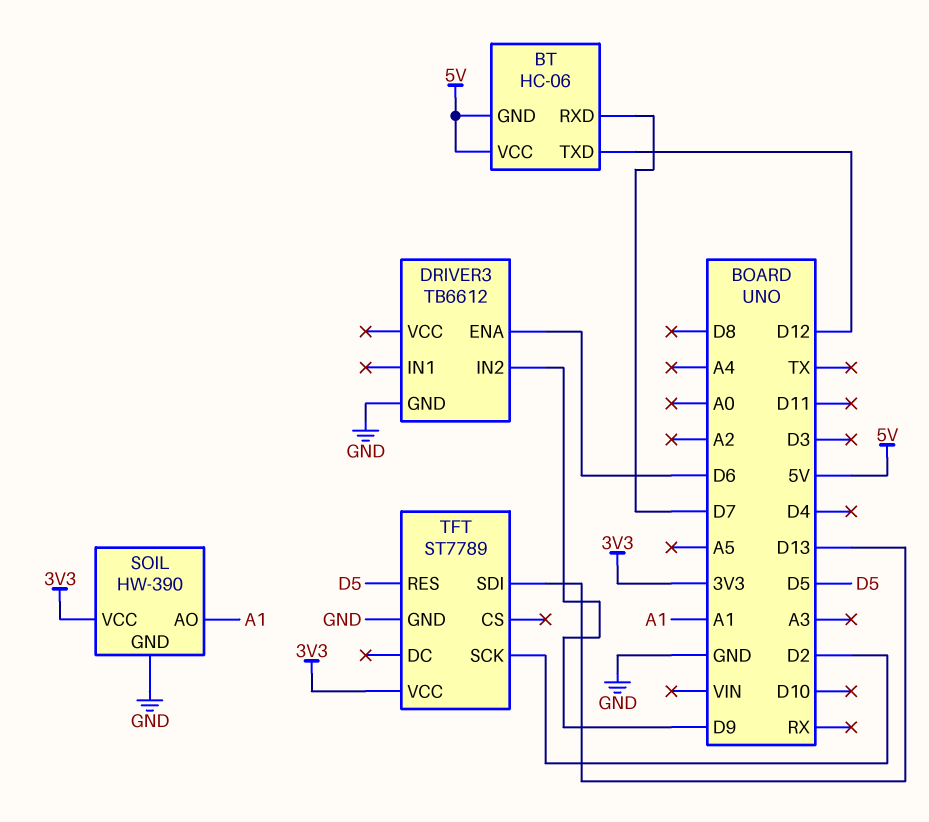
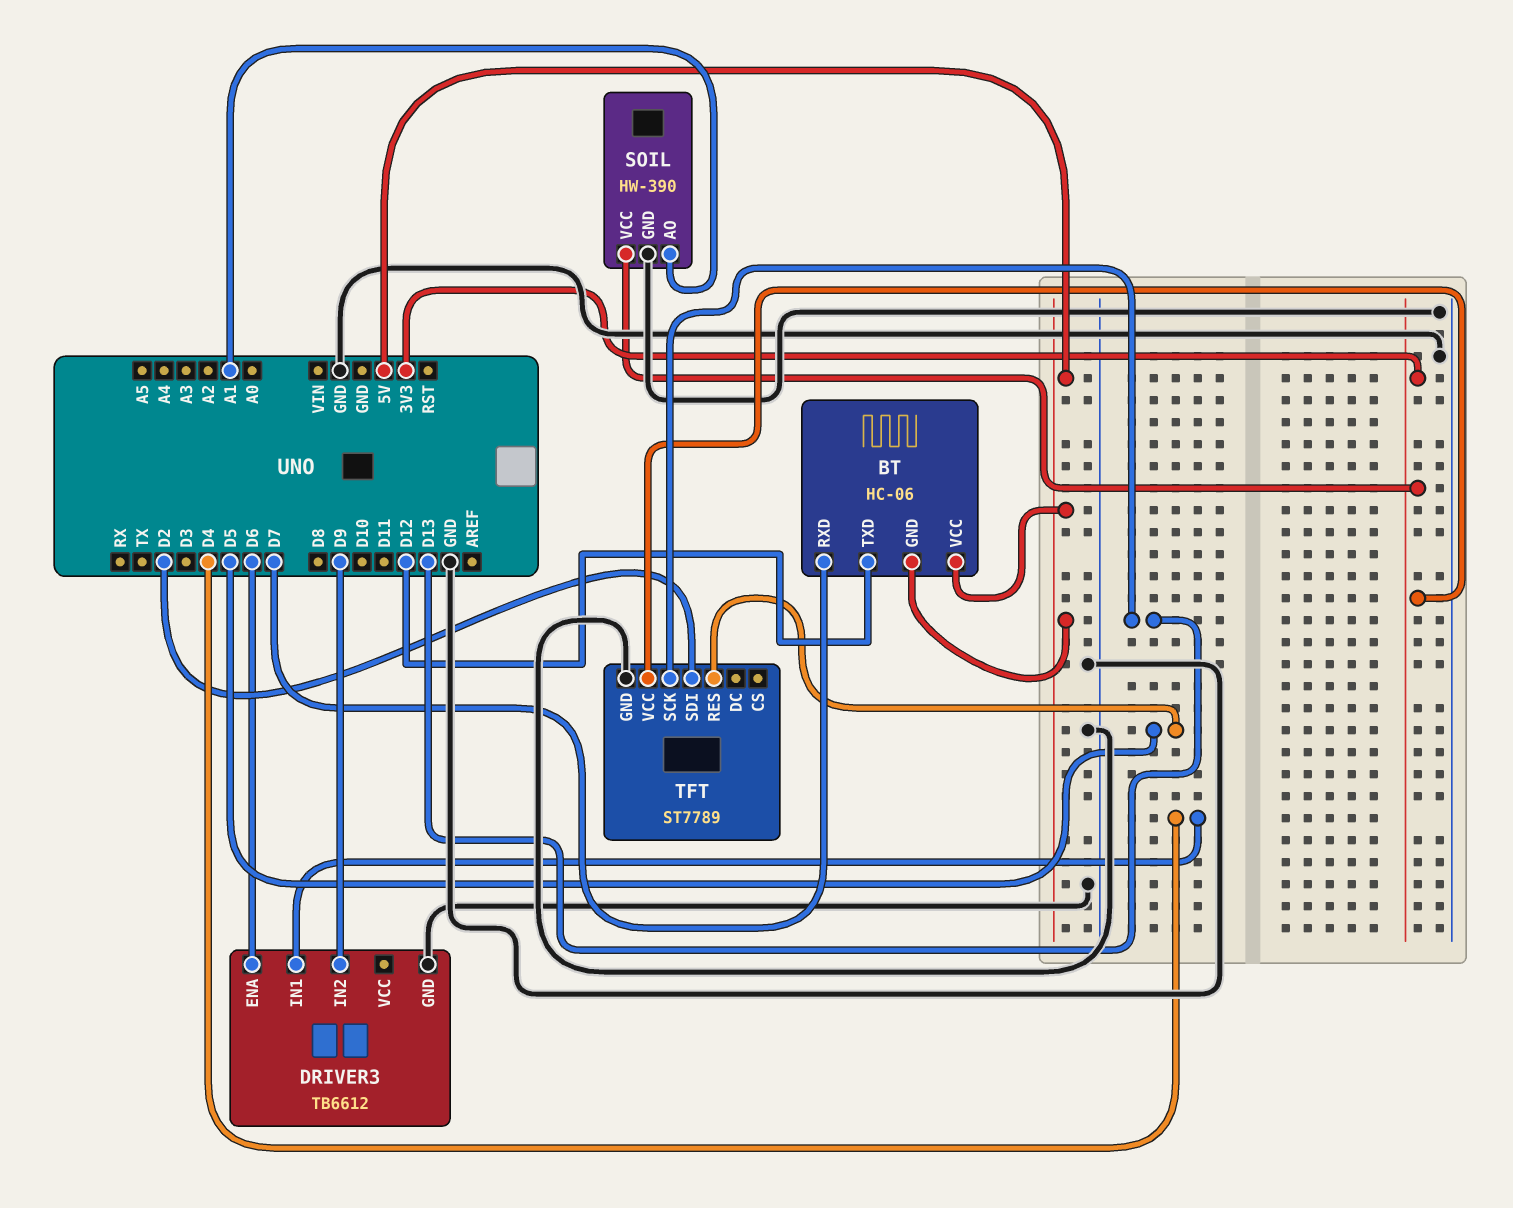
DRIVER3 pin IN1: none -> D4
TFT pin SCK: D2 -> D13
TFT pin SDI: D13 -> D2

